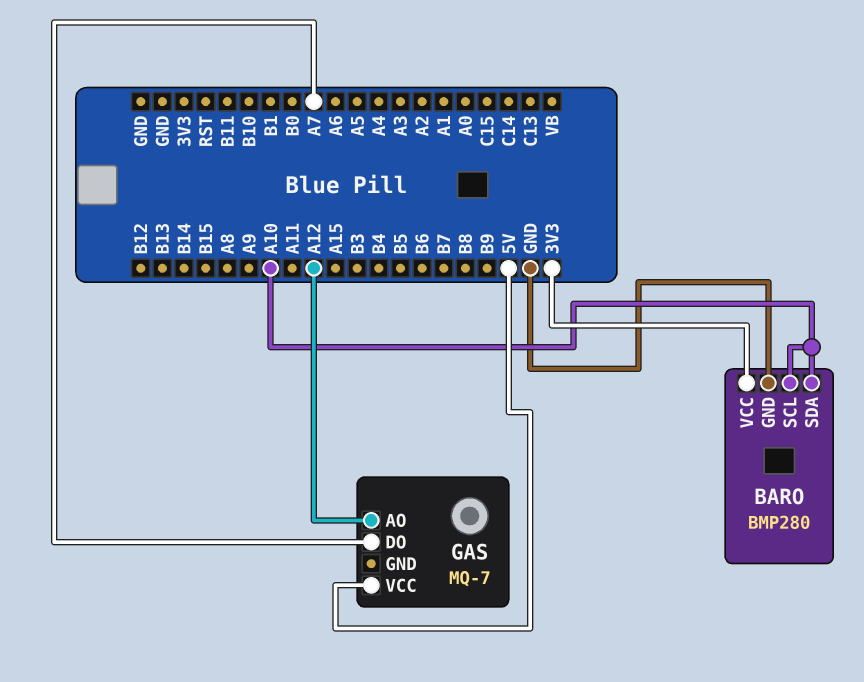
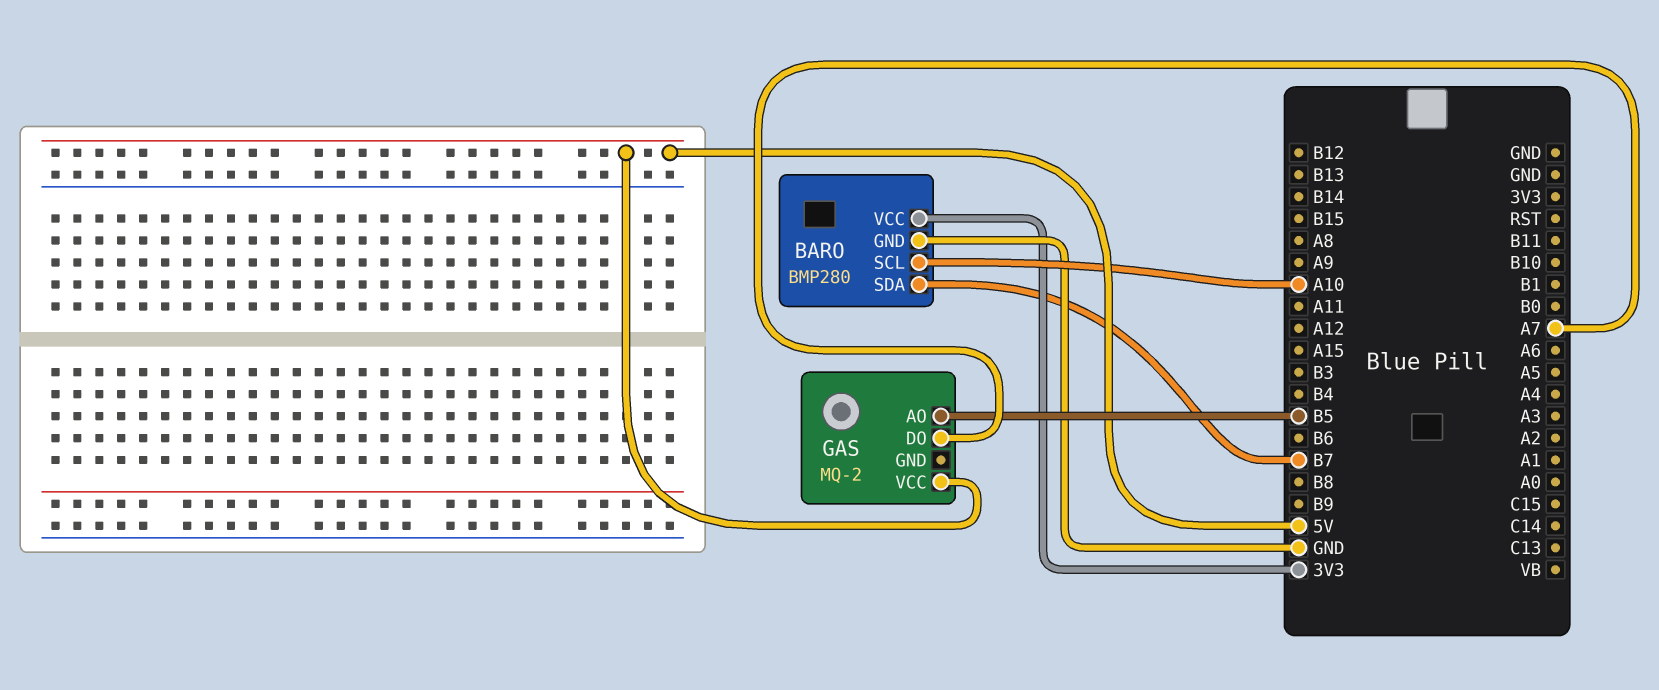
BARO pin SDA: A10 -> B7
GAS: MQ-7 -> MQ-2
GAS pin AO: A12 -> B5

